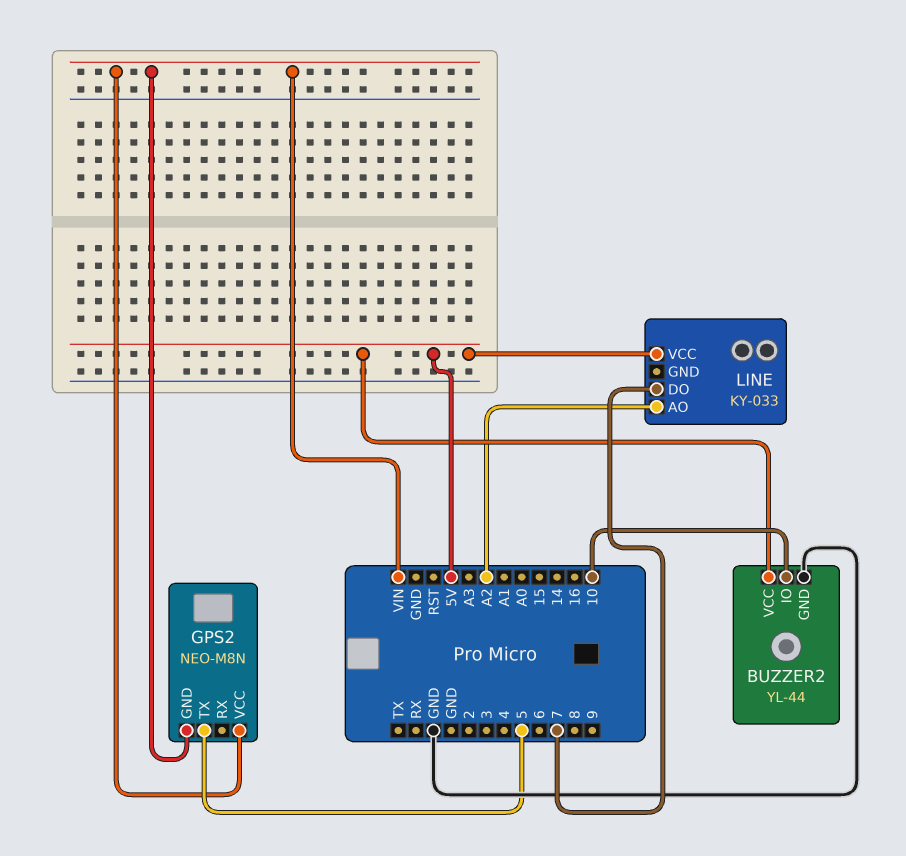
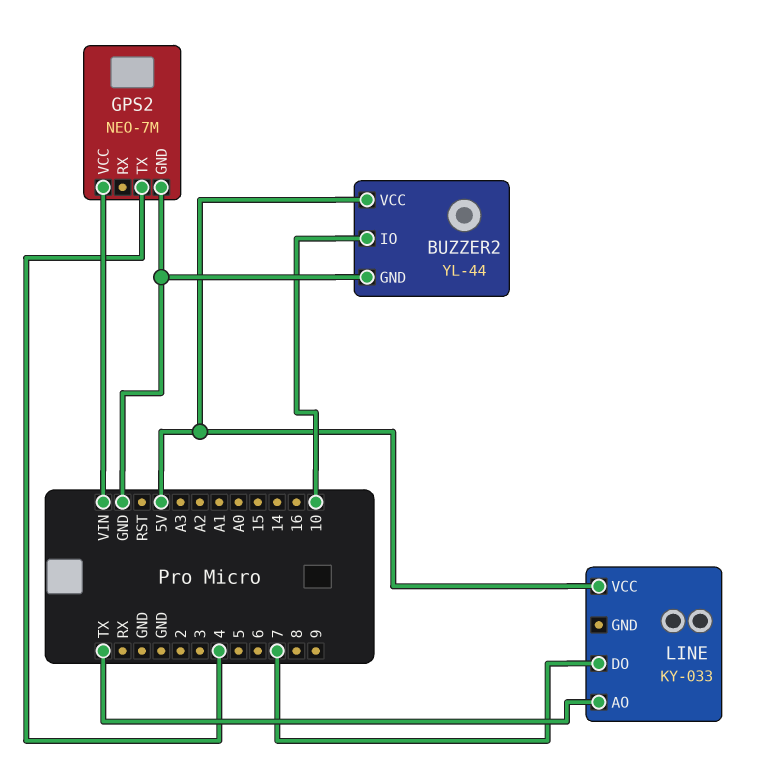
GPS2: NEO-M8N -> NEO-7M
GPS2 pin GND: VIN -> GND
GPS2 pin TX: 5 -> 4
LINE pin AO: A2 -> TX

